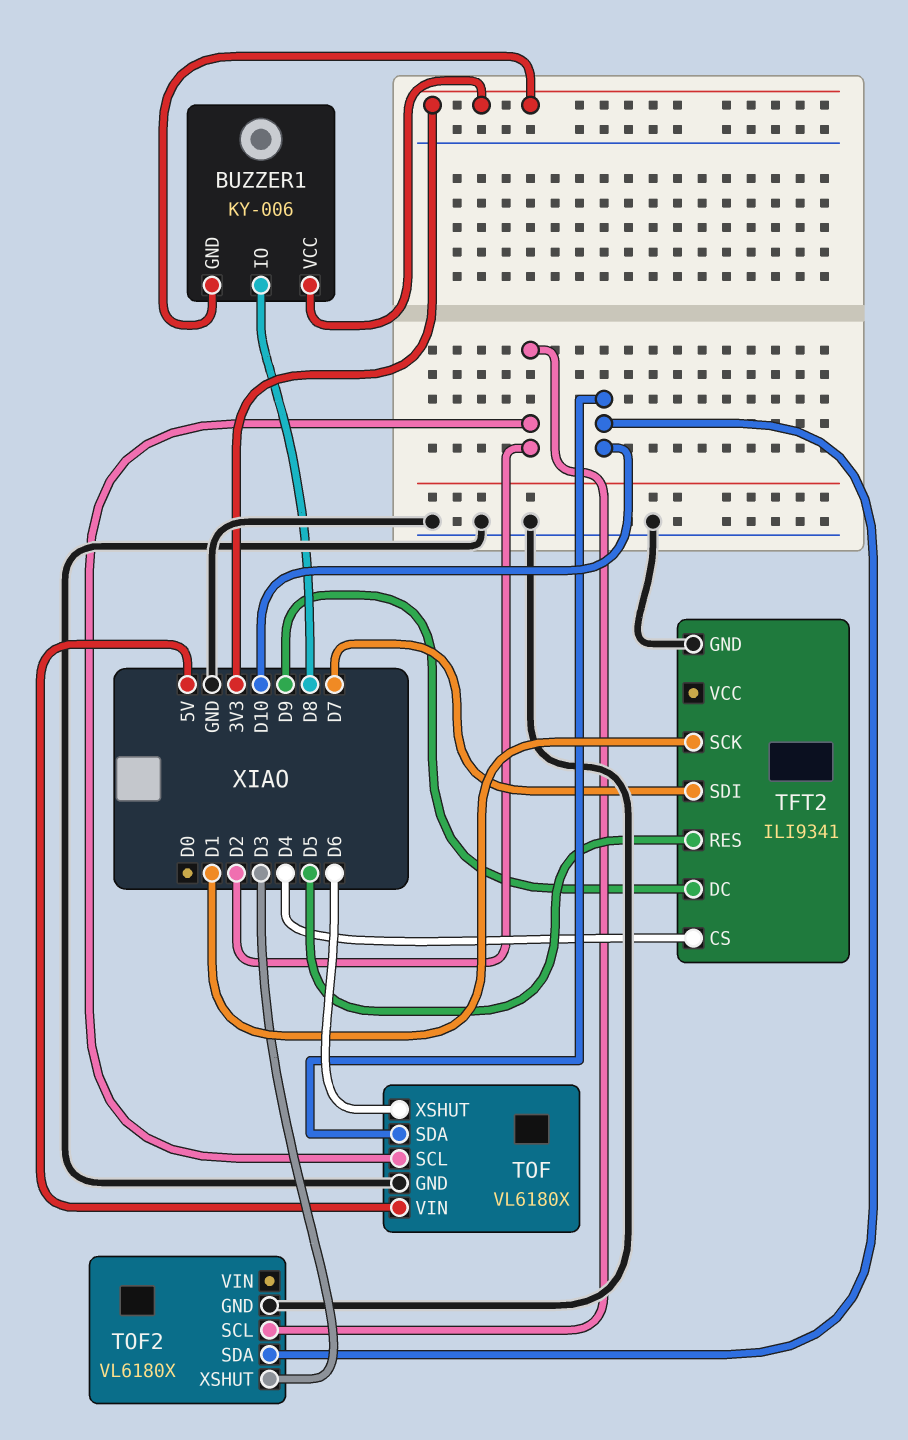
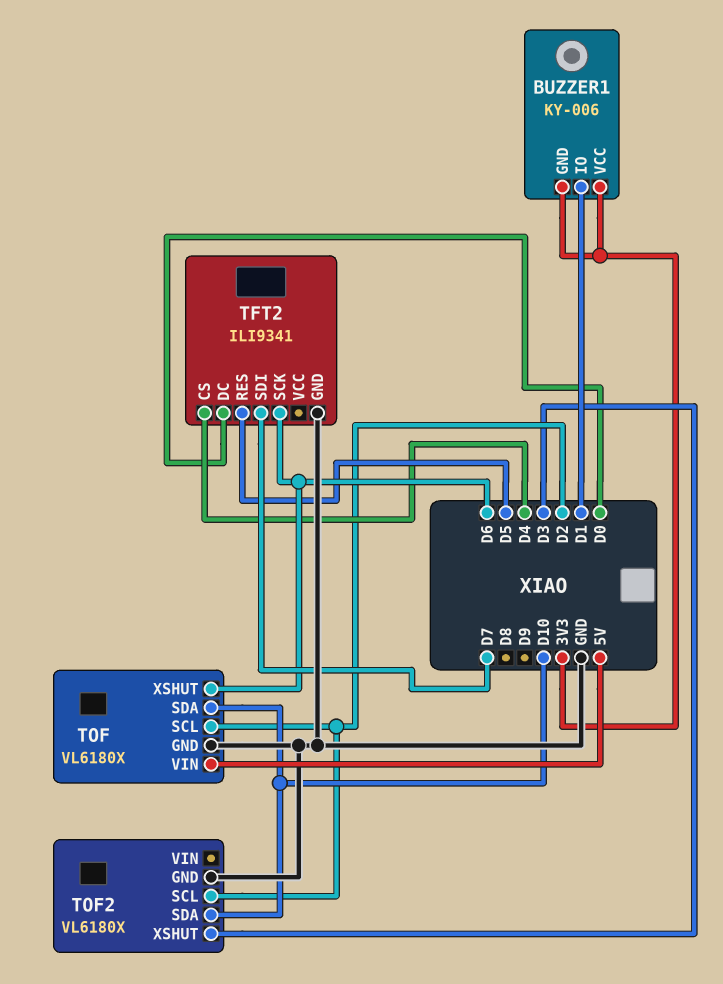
BUZZER1 pin IO: D8 -> D1
TFT2 pin DC: D9 -> D0
TFT2 pin SCK: D1 -> D6

